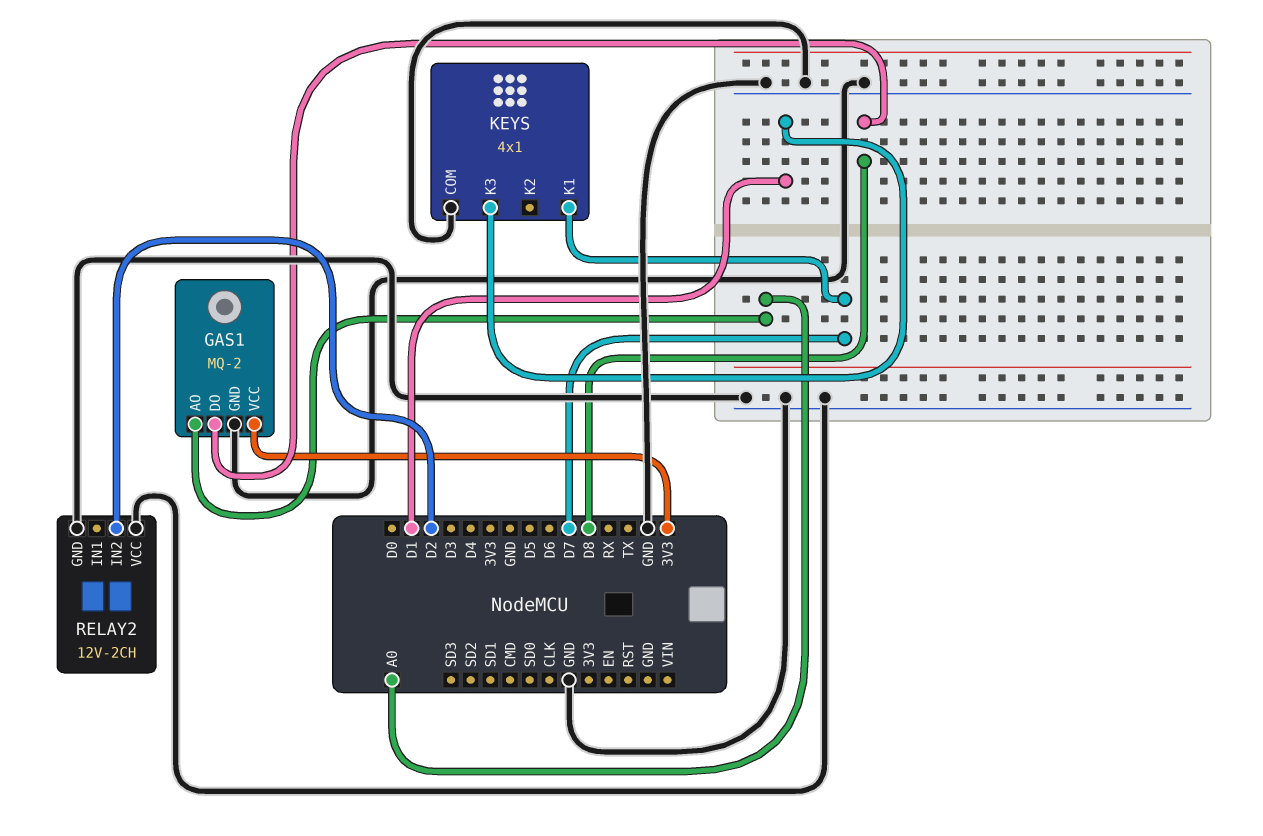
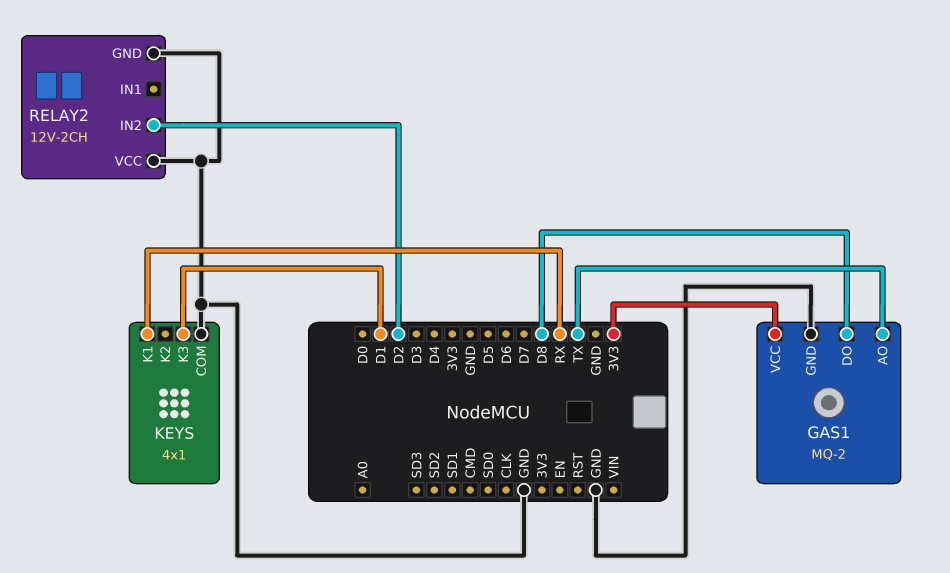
GAS1 pin AO: A0 -> TX
KEYS pin K1: D7 -> RX

